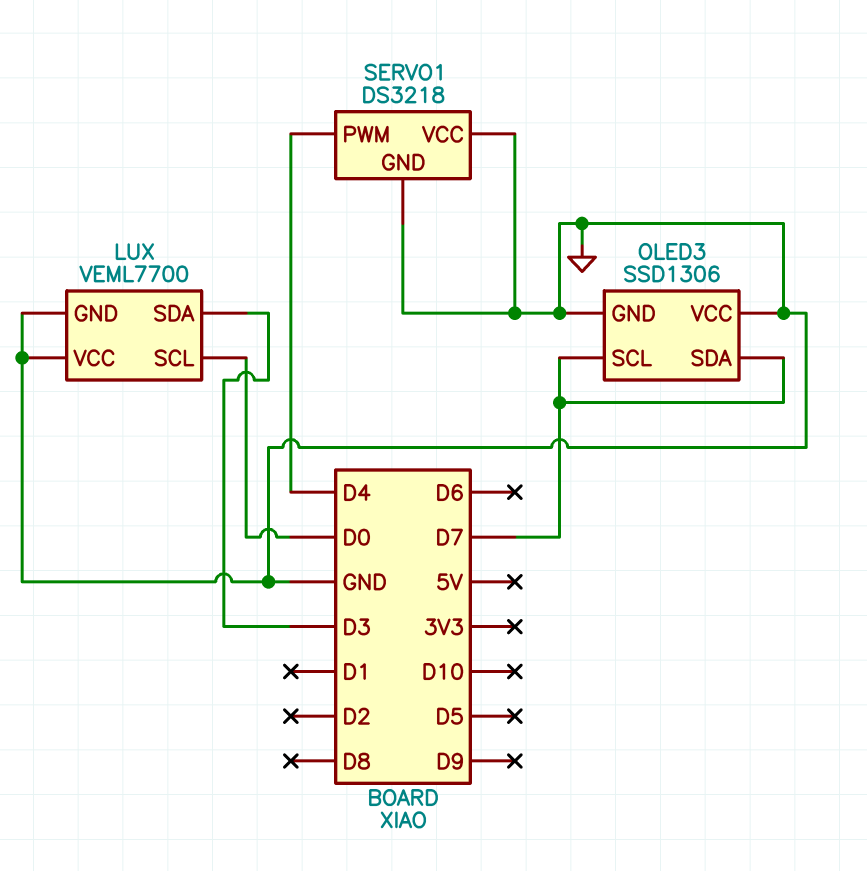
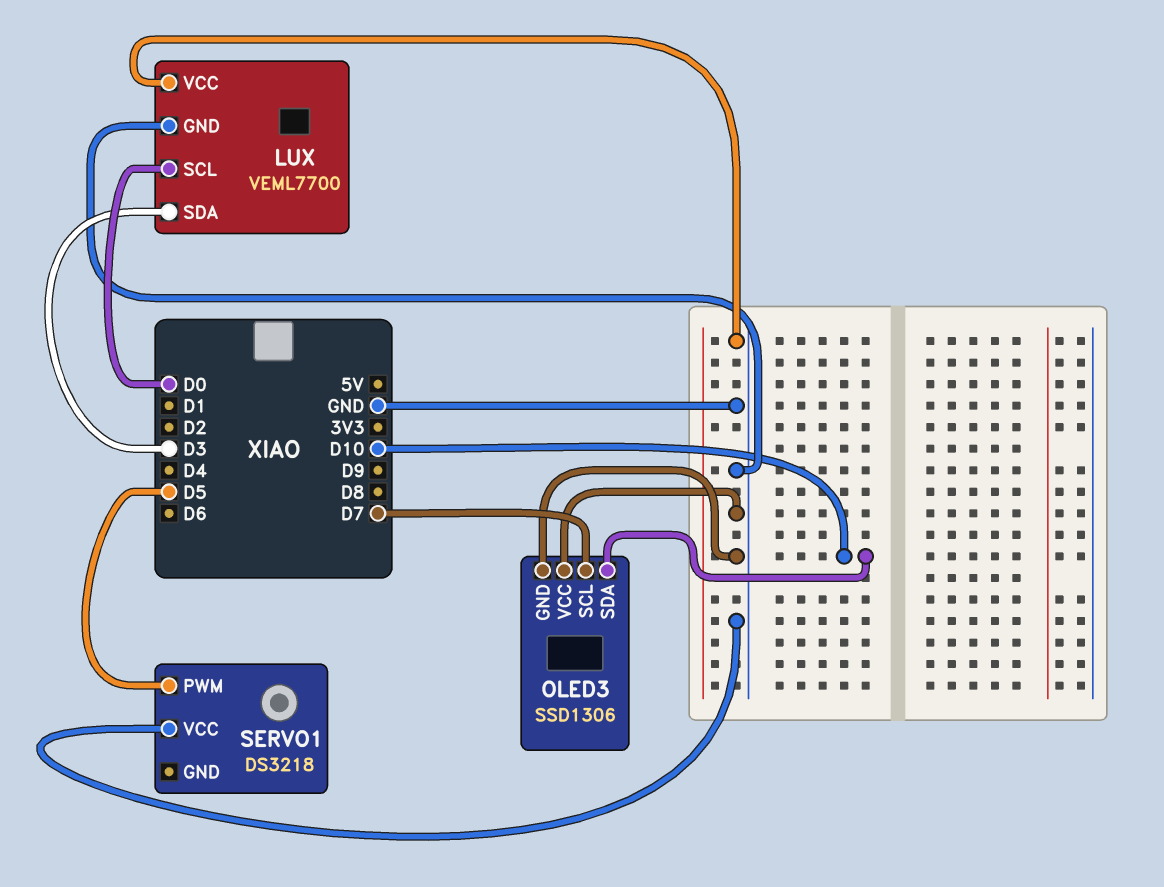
OLED3 pin SDA: D7 -> D10
SERVO1 pin GND: GND -> none
SERVO1 pin PWM: D4 -> D5

